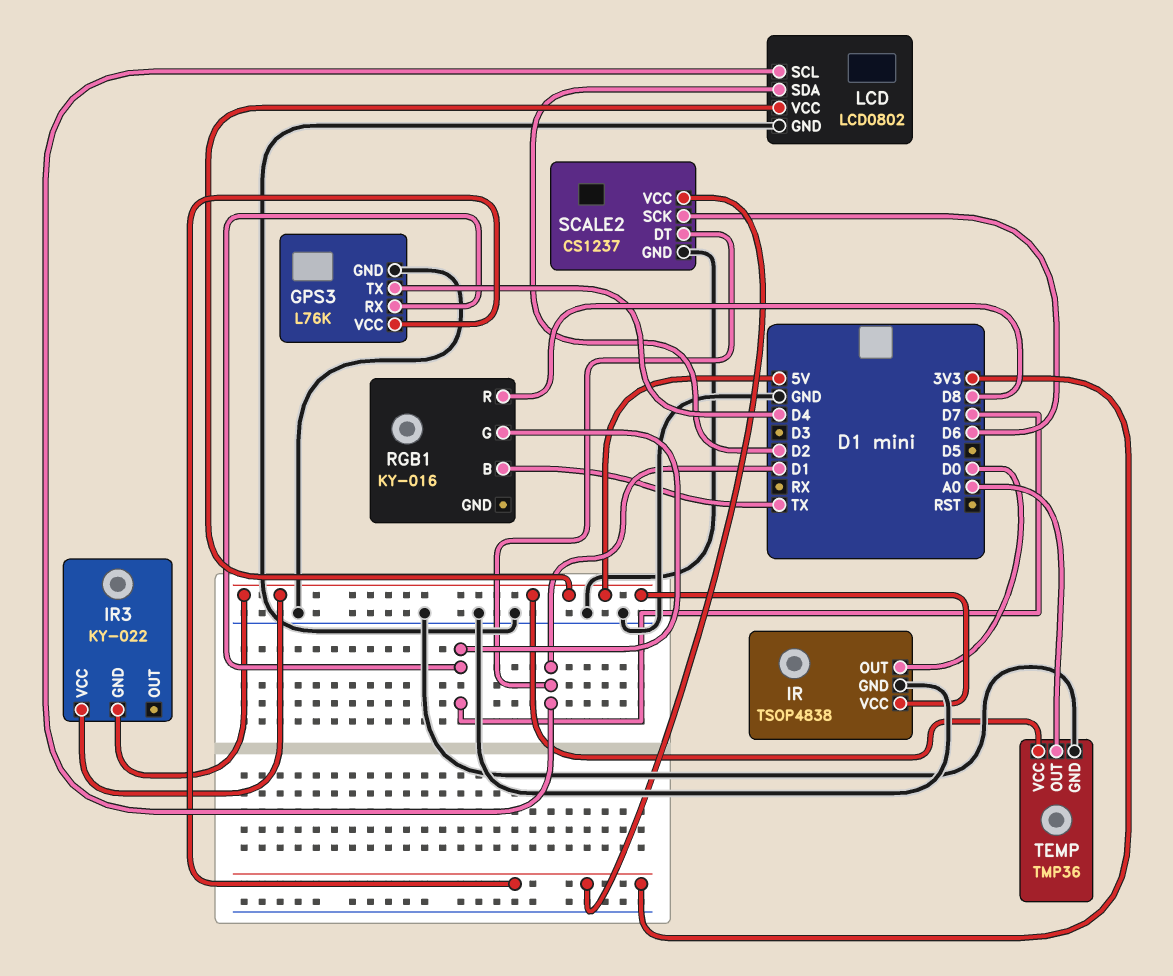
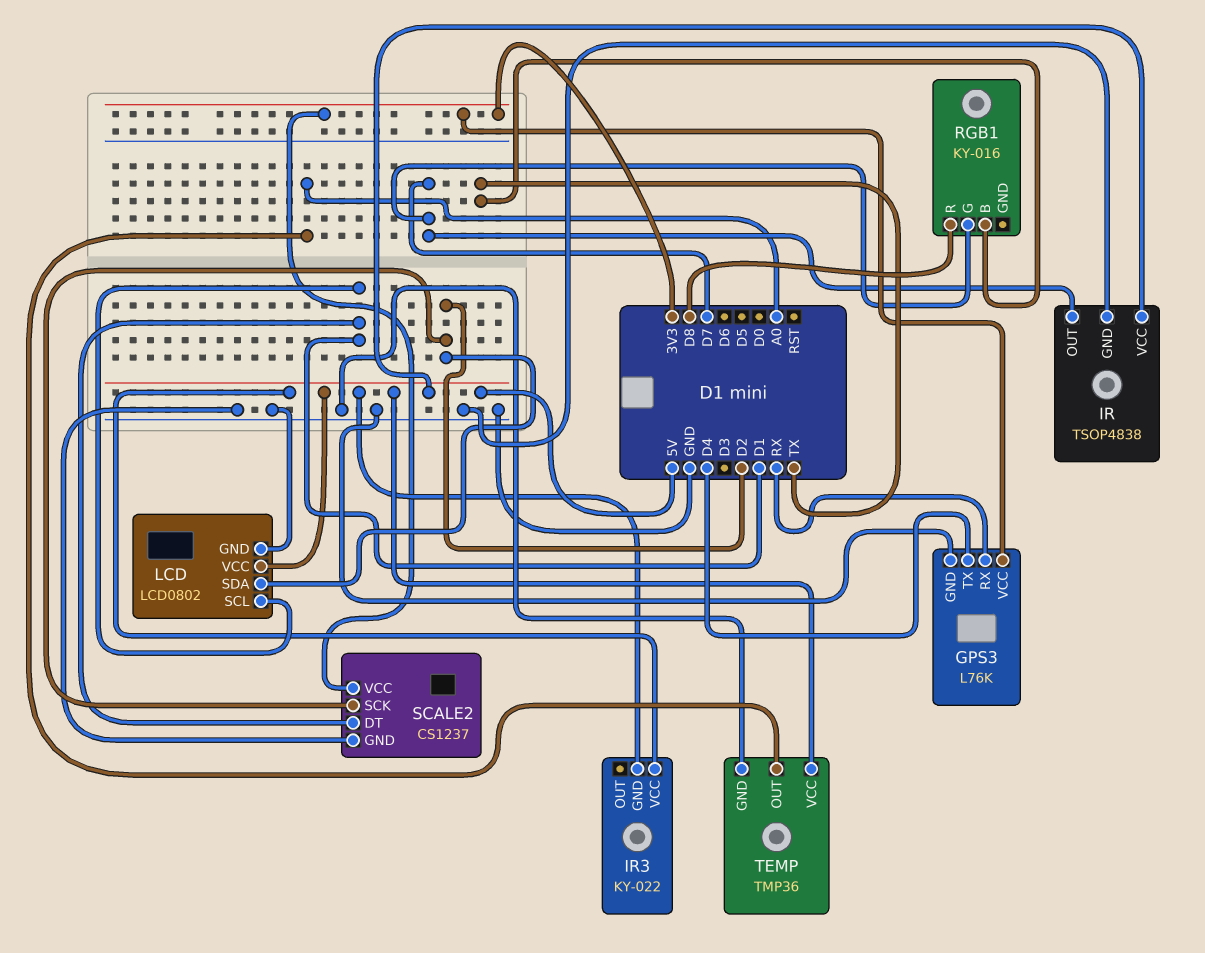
GPS3 pin RX: D7 -> RX
IR pin OUT: D0 -> D7
SCALE2 pin SCK: D6 -> D2

